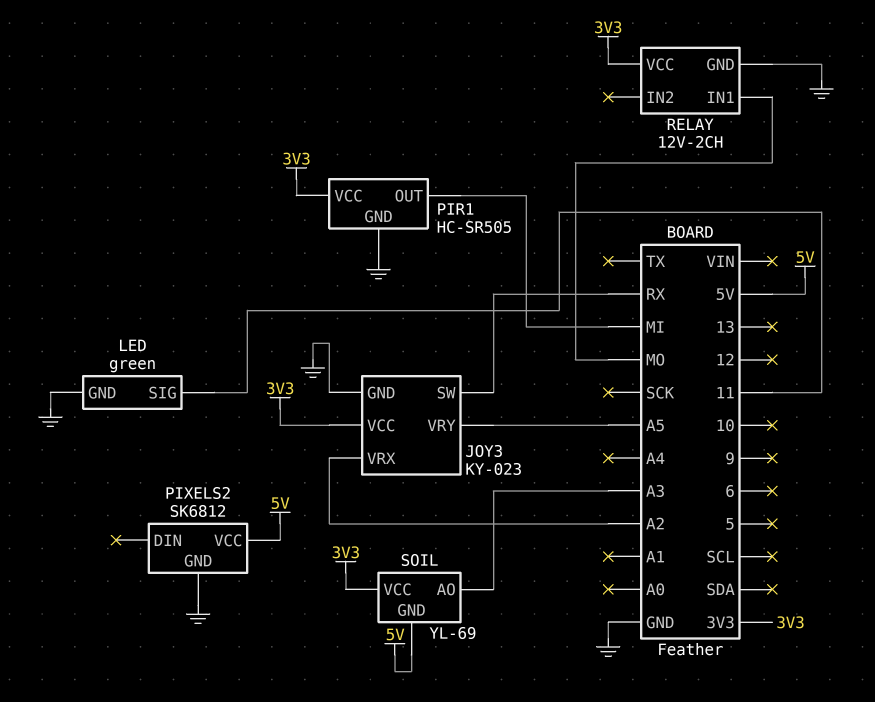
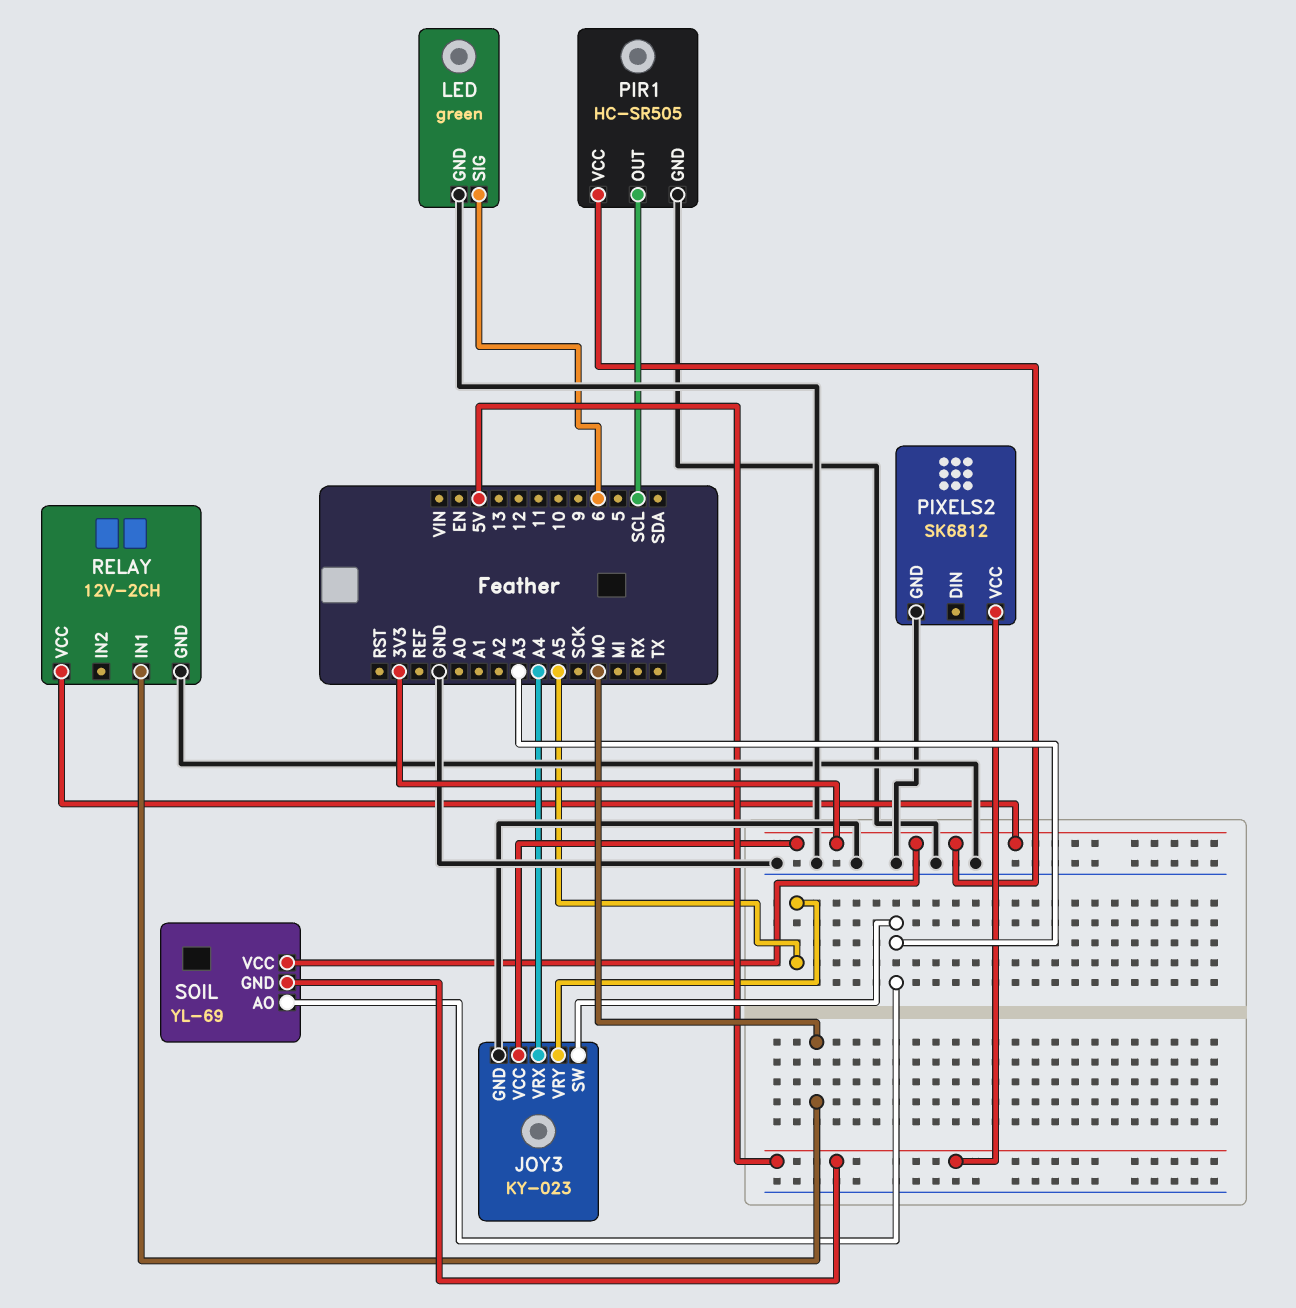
JOY3 pin SW: RX -> A3
JOY3 pin VRX: A2 -> A4
LED pin SIG: 11 -> 6
PIR1 pin OUT: MI -> SCL

